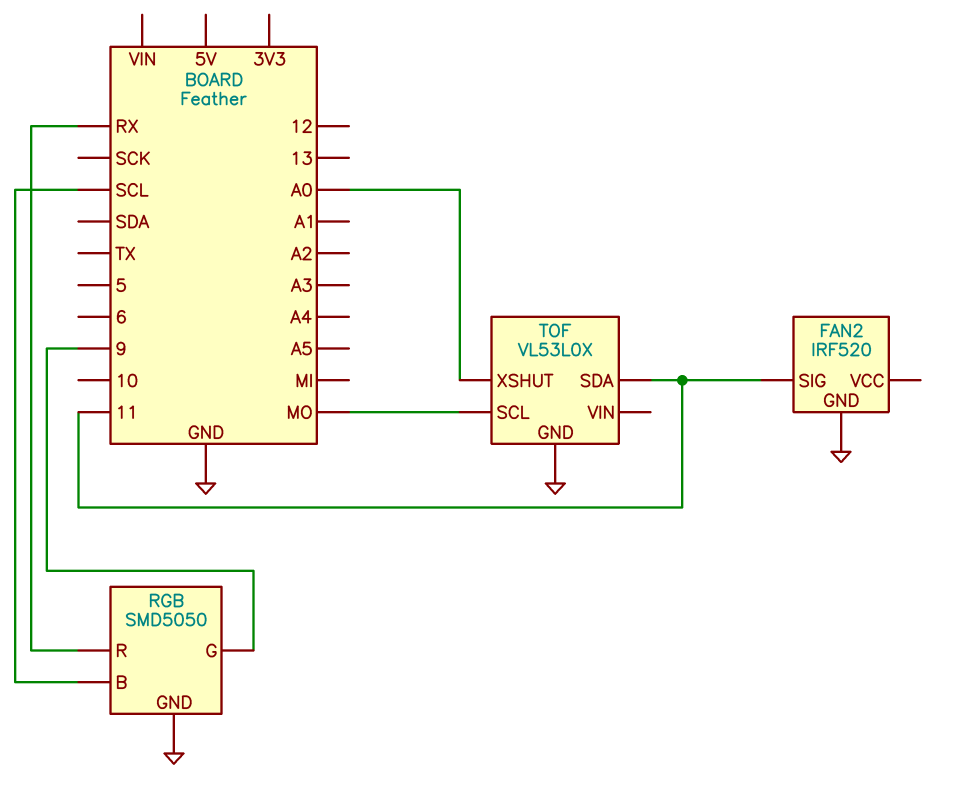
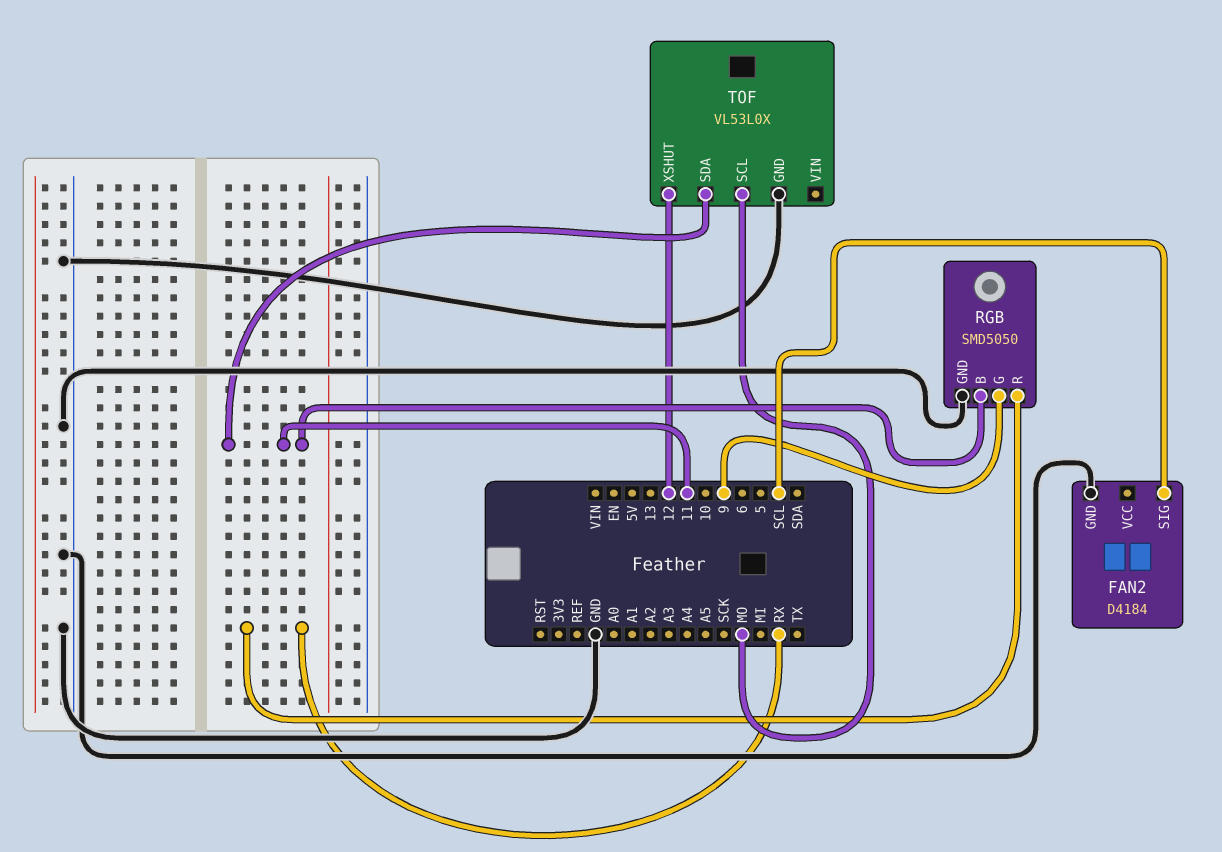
FAN2: IRF520 -> D4184
FAN2 pin SIG: 11 -> SCL
RGB pin B: SCL -> 11
TOF pin XSHUT: A0 -> 12

